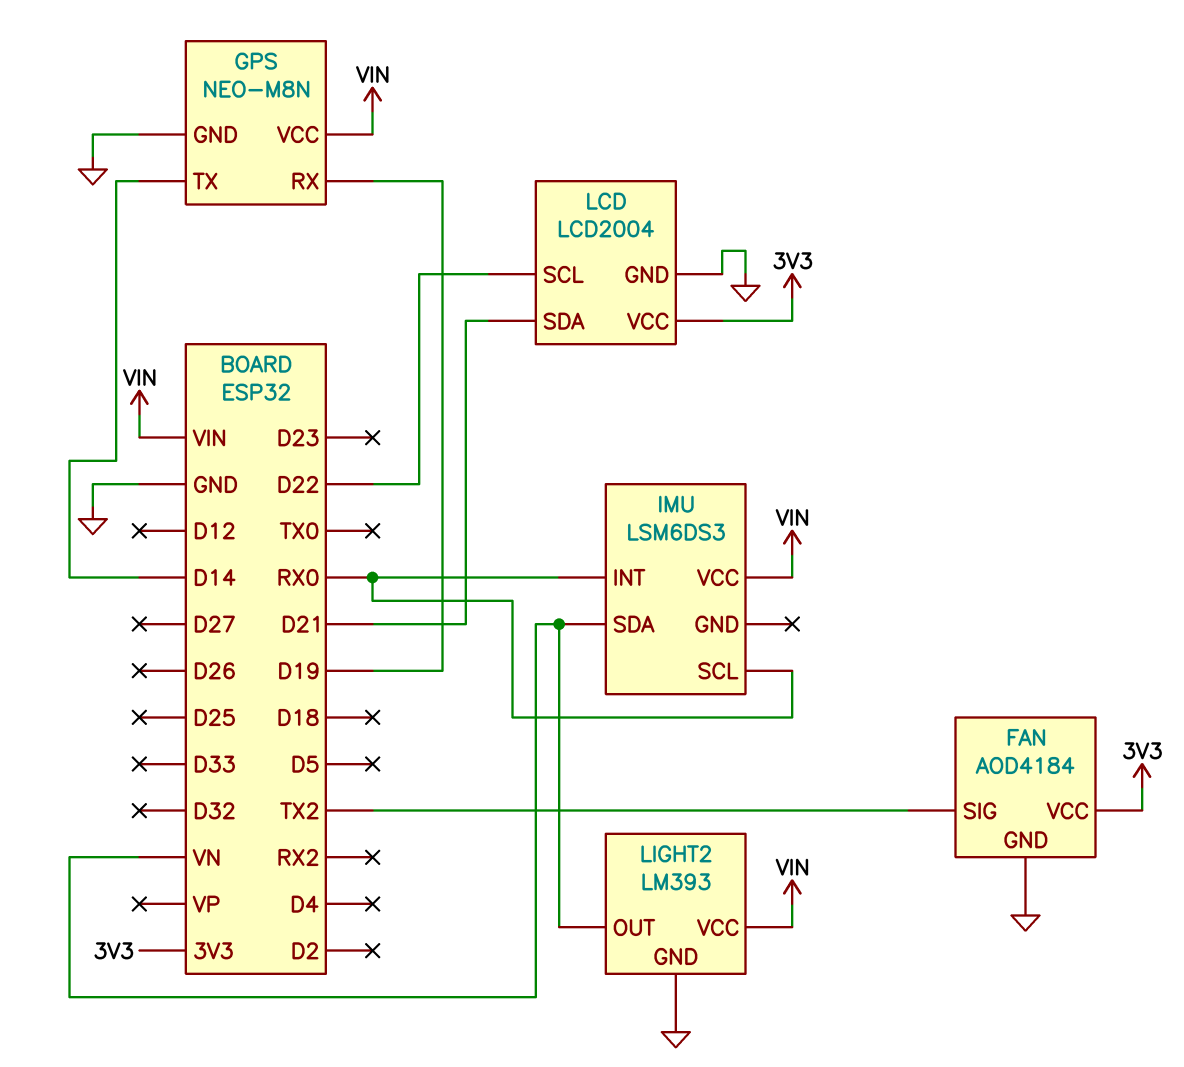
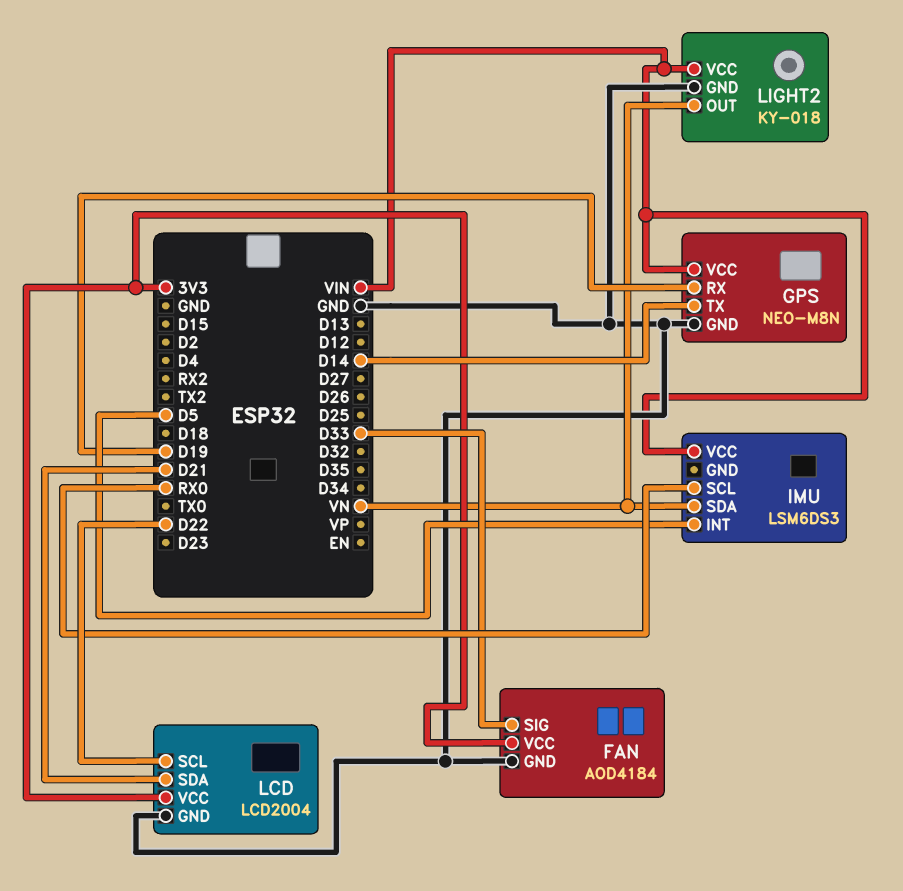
FAN pin SIG: TX2 -> D33
IMU pin INT: RX0 -> D5
LIGHT2: LM393 -> KY-018

